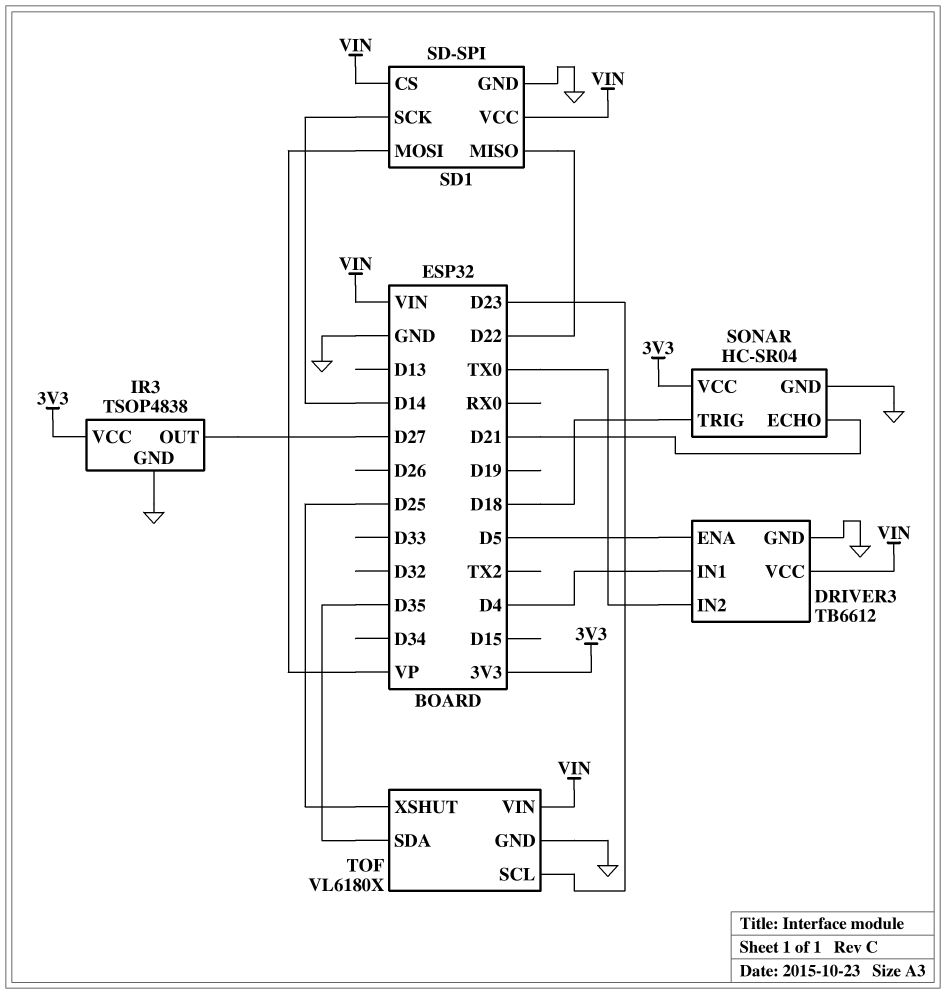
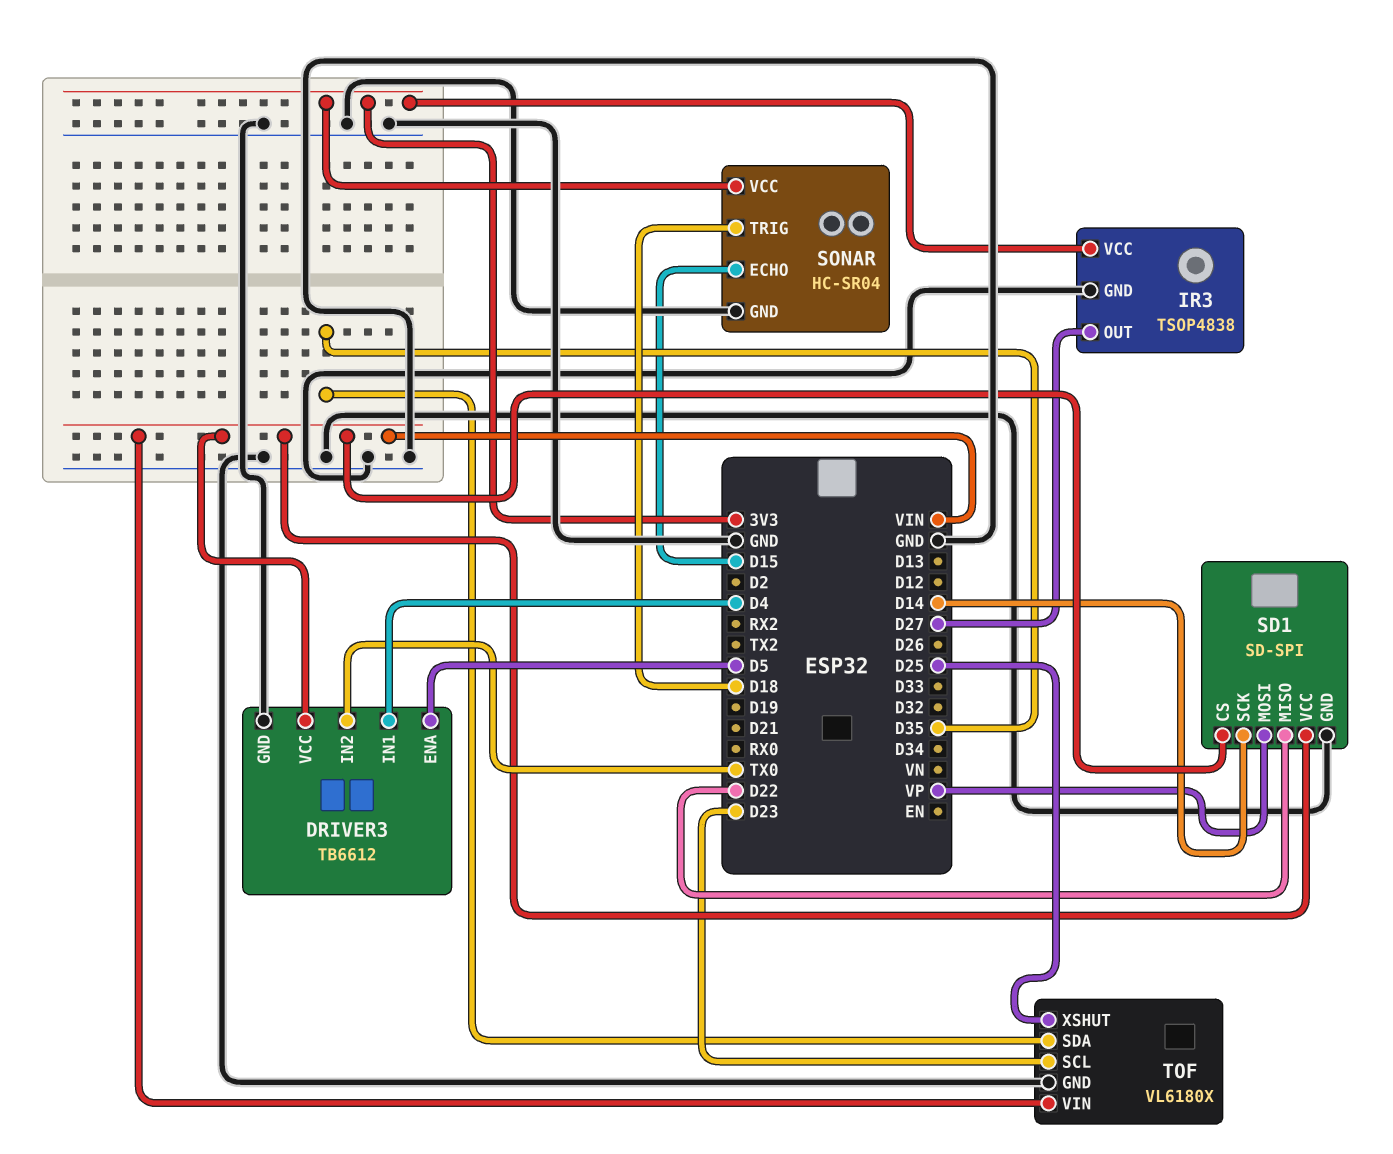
SONAR pin ECHO: D21 -> D15

